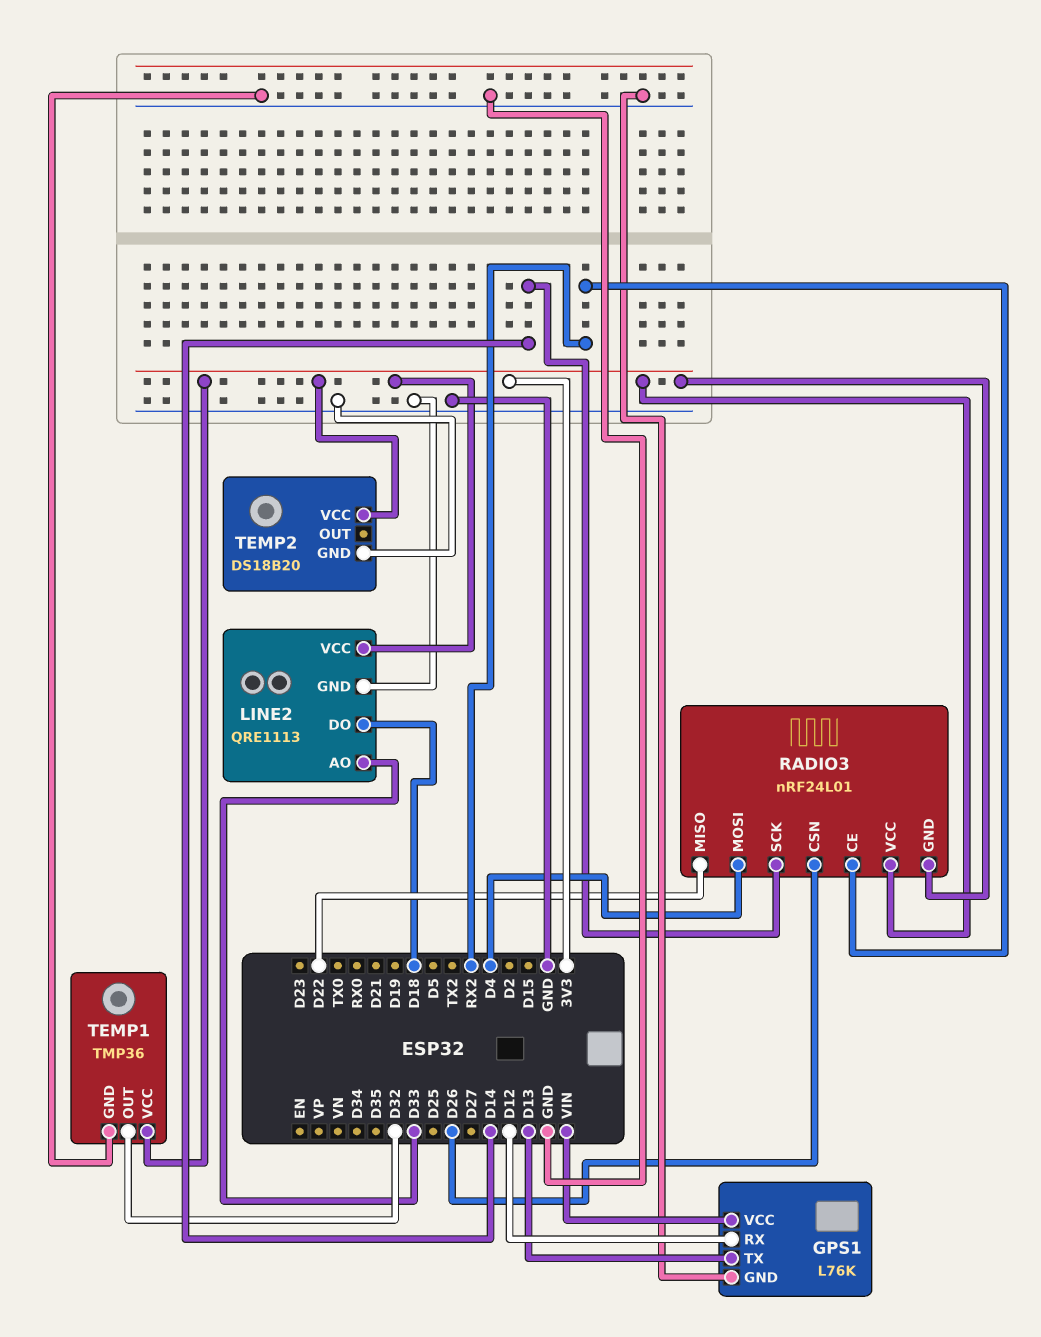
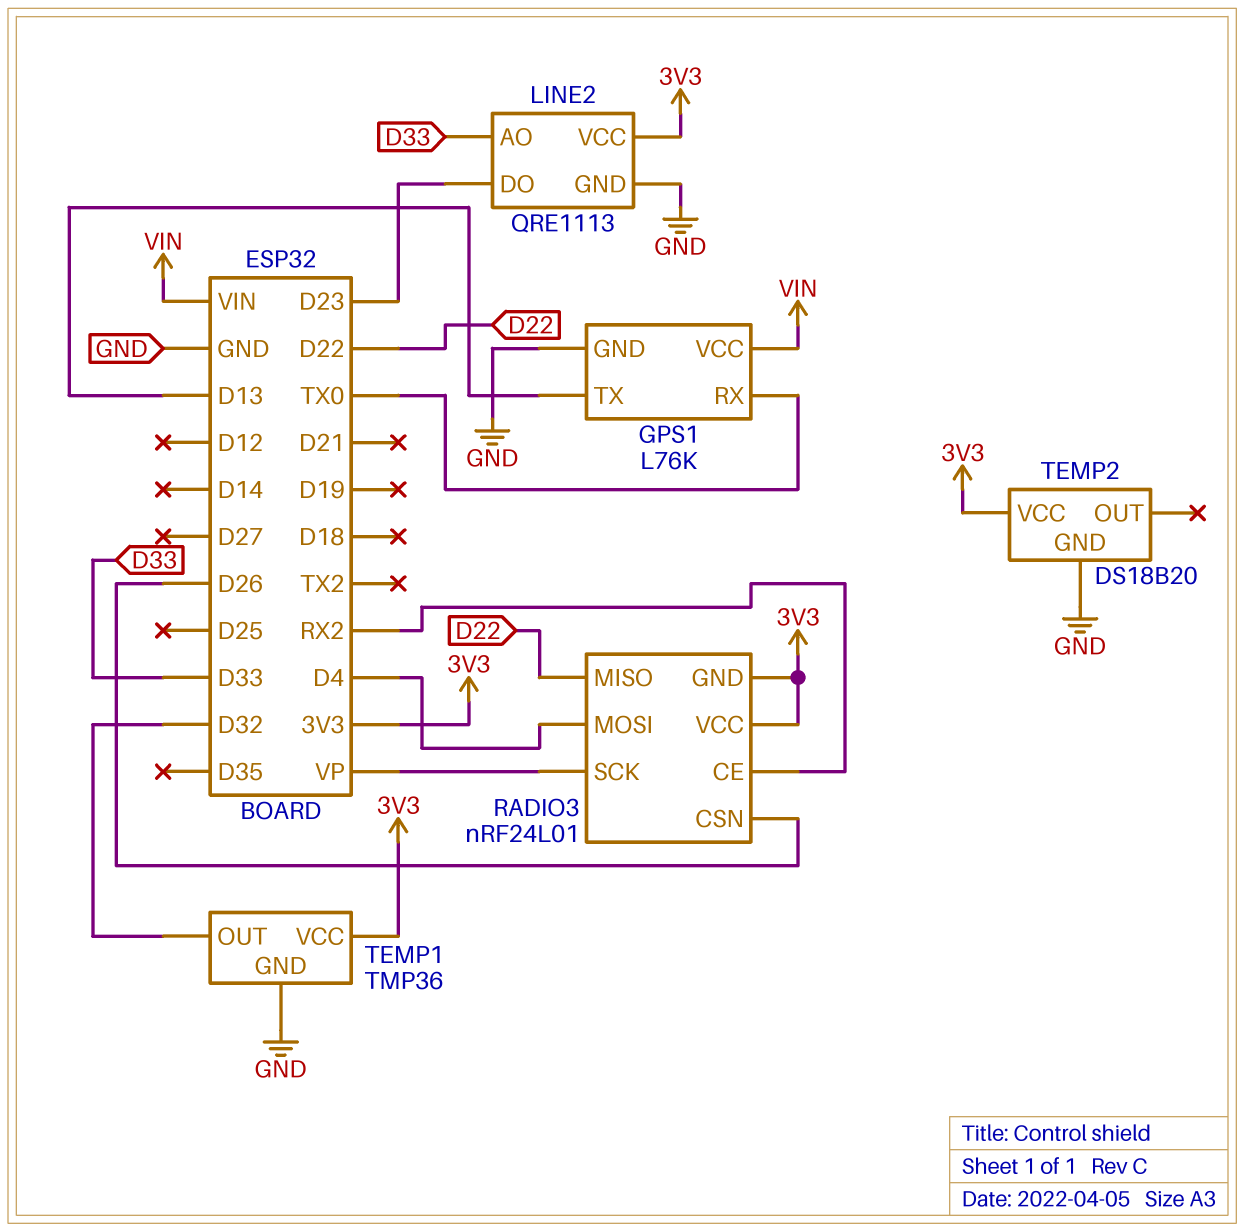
GPS1 pin RX: D12 -> TX0
LINE2 pin DO: D18 -> D23
RADIO3 pin SCK: D14 -> VP

